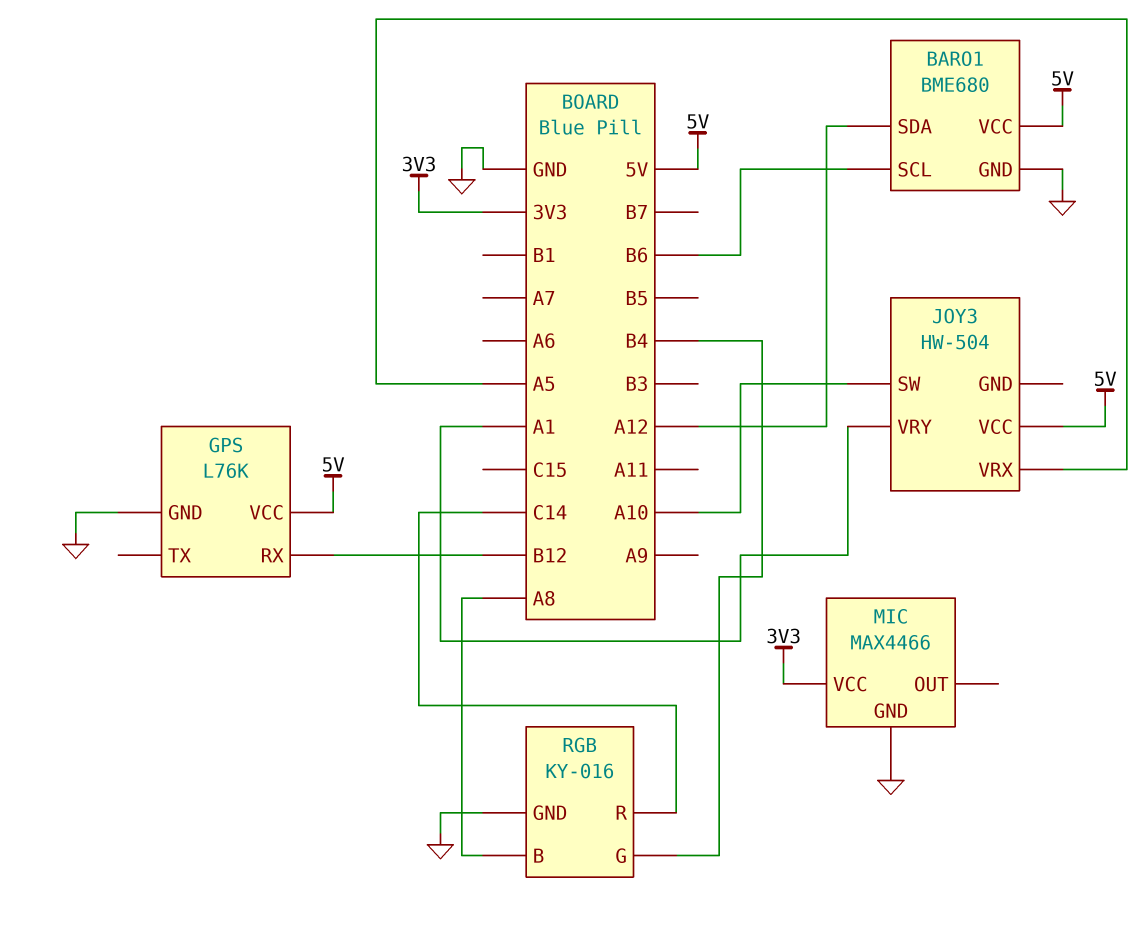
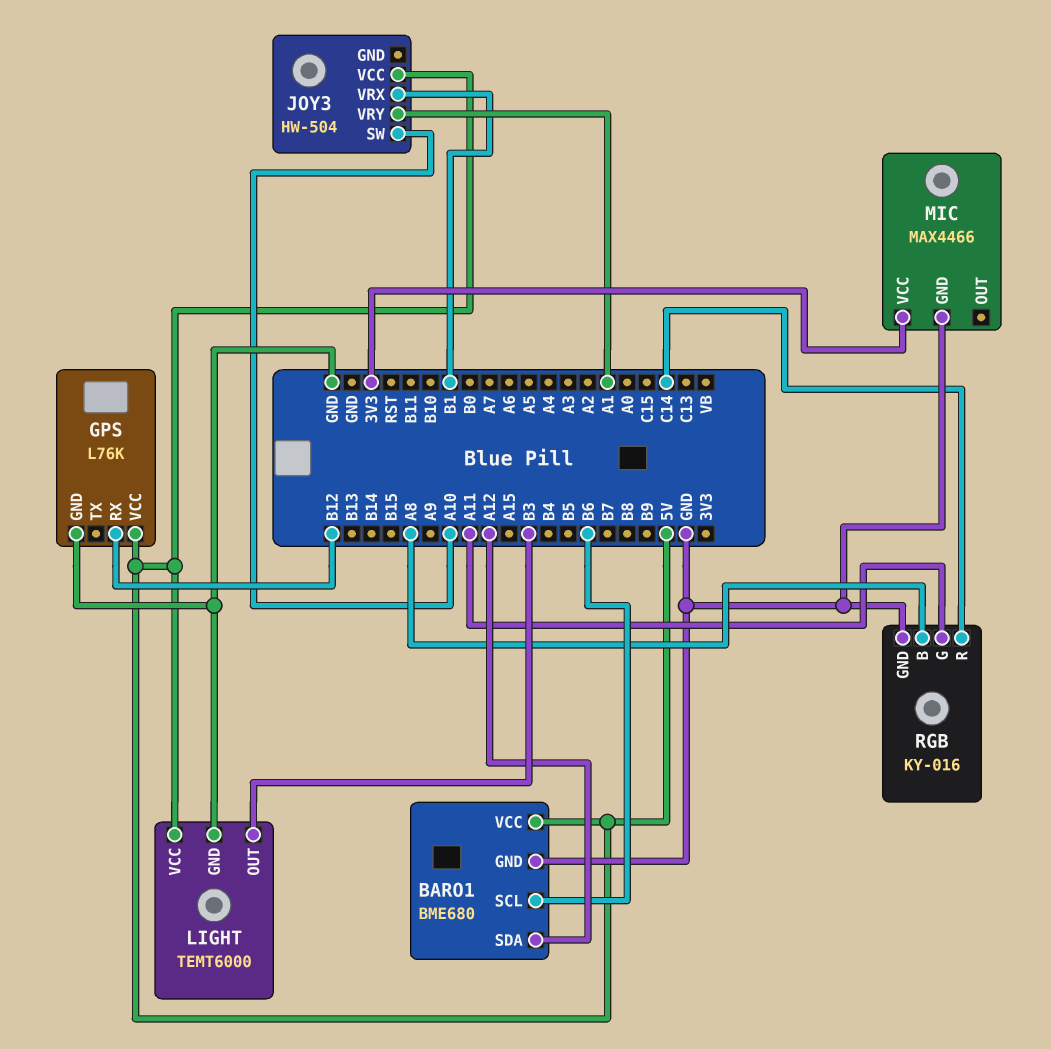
JOY3 pin VRX: A5 -> B1
LIGHT: none -> TEMT6000
LIGHT pin GND: none -> GND
LIGHT pin OUT: none -> B3
LIGHT pin VCC: none -> 5V
RGB pin G: B4 -> A11

